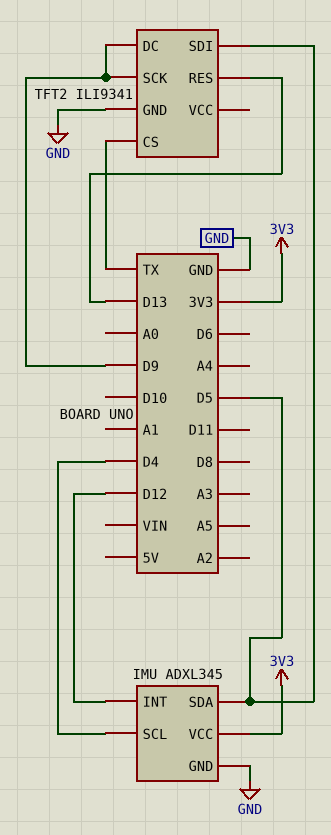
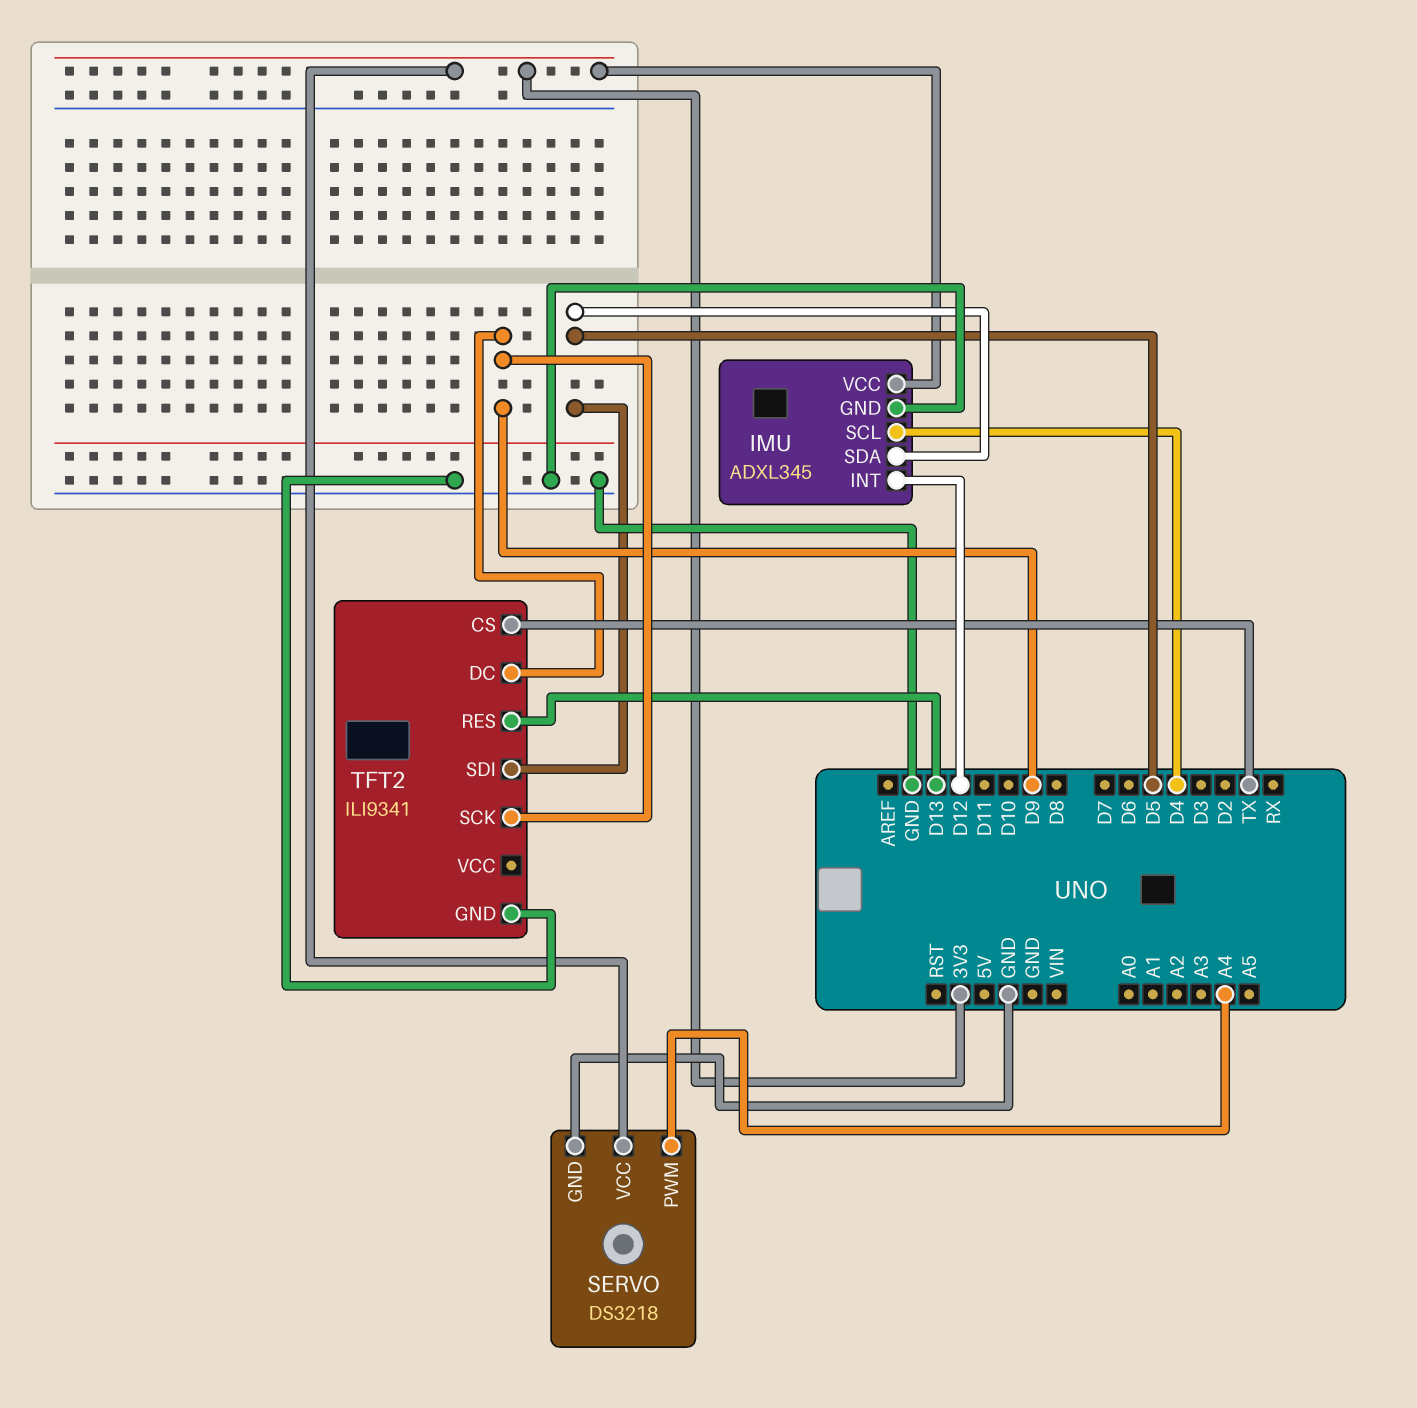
SERVO: none -> DS3218
SERVO pin GND: none -> GND
SERVO pin PWM: none -> A4
SERVO pin VCC: none -> 3V3

